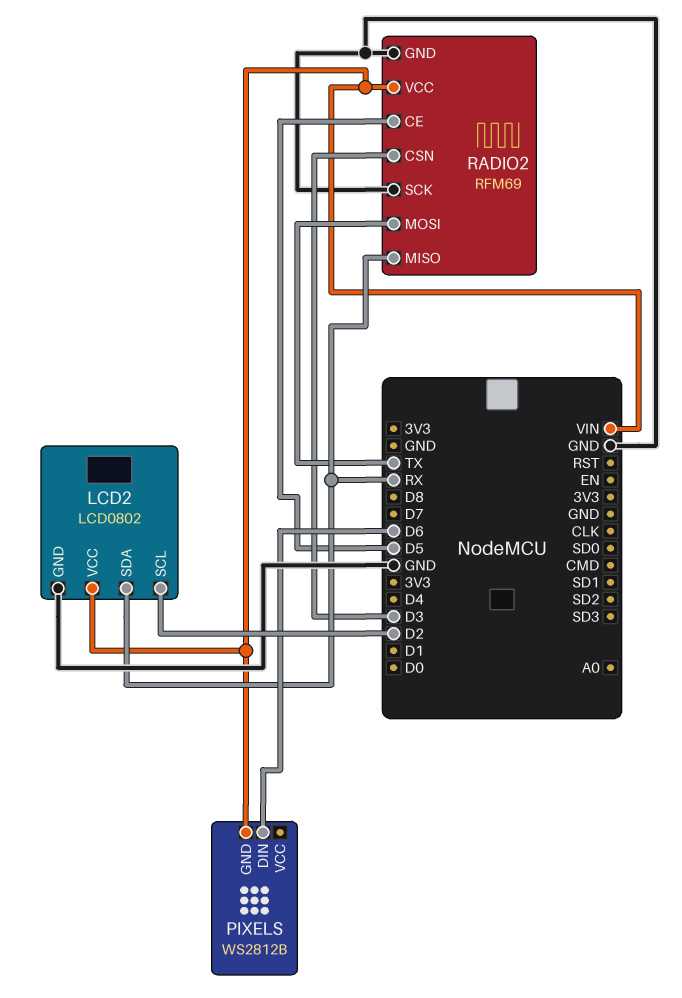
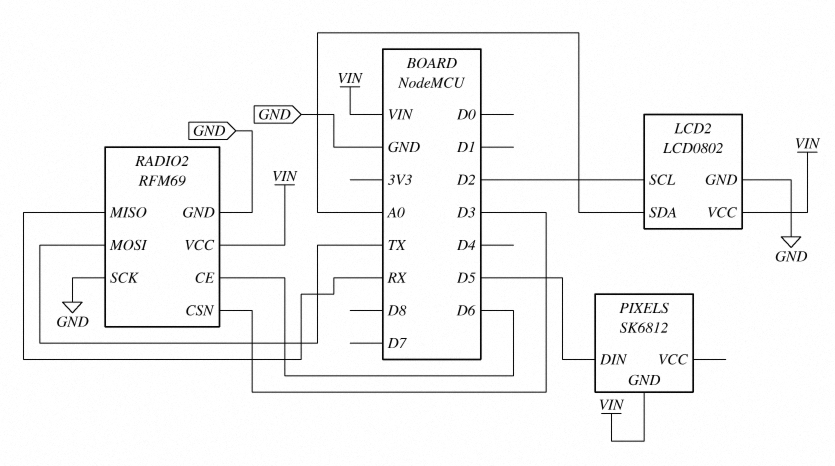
LCD2 pin SDA: RX -> A0
PIXELS: WS2812B -> SK6812
PIXELS pin DIN: D6 -> D5
RADIO2 pin CE: D5 -> D6

